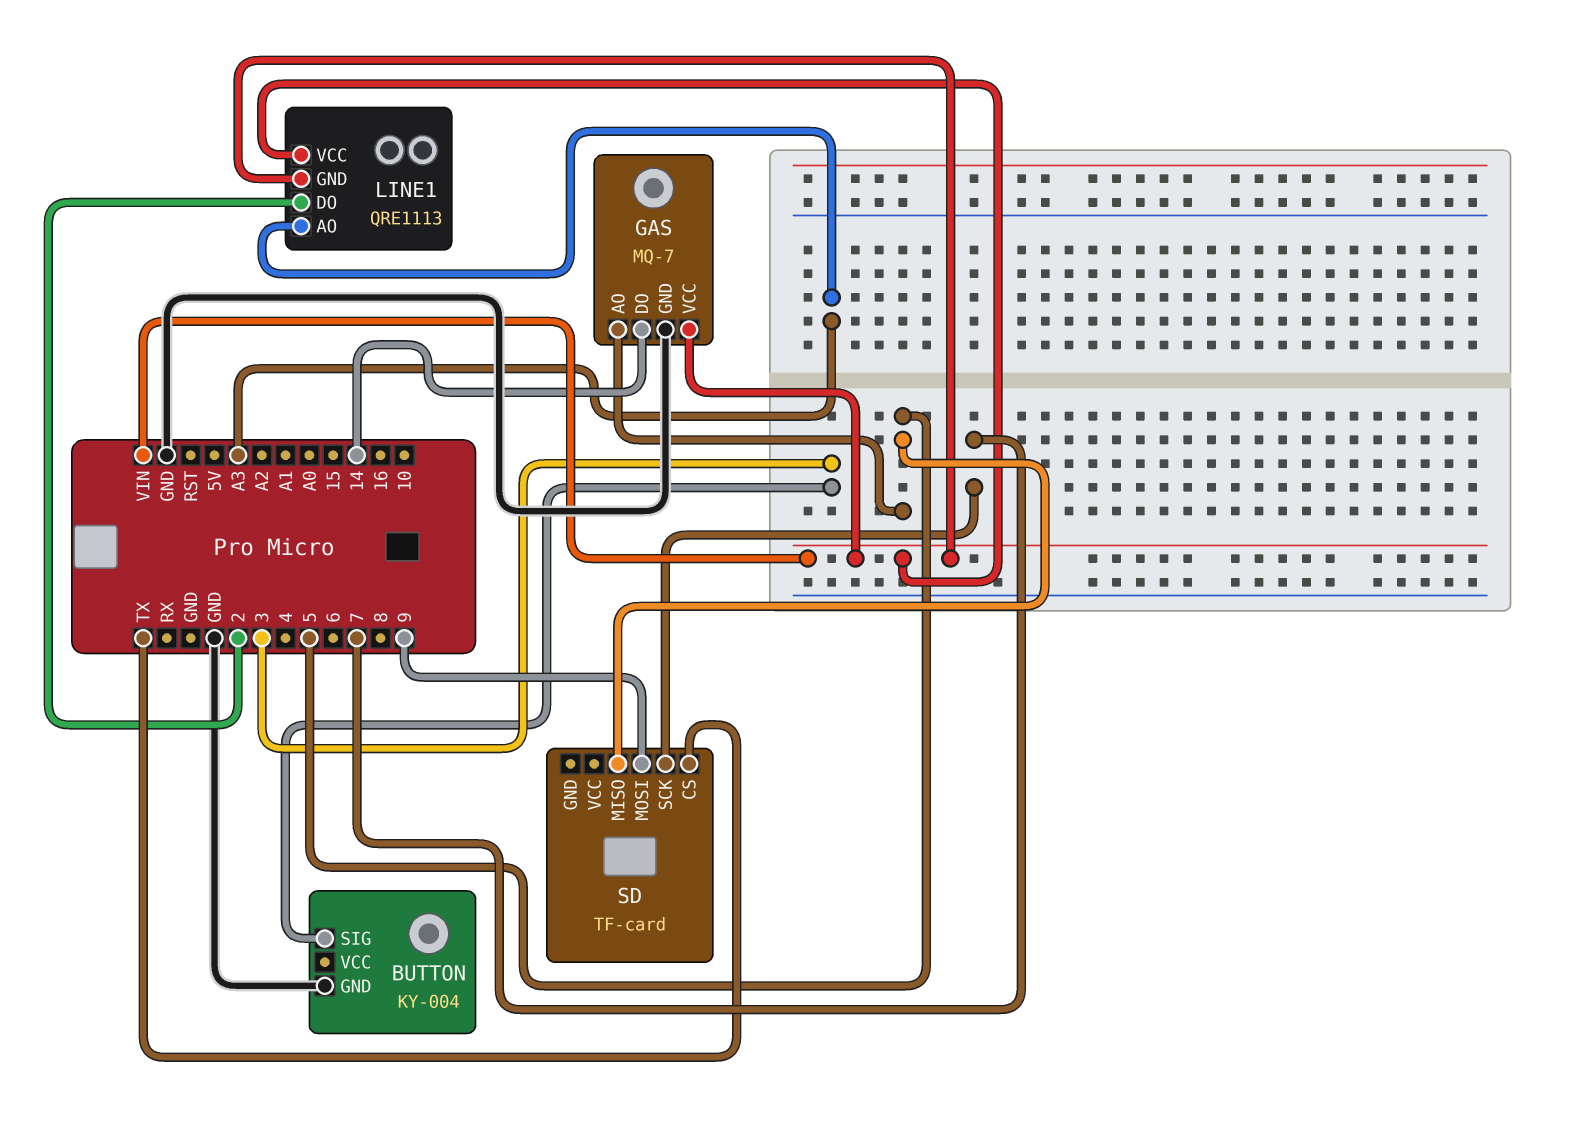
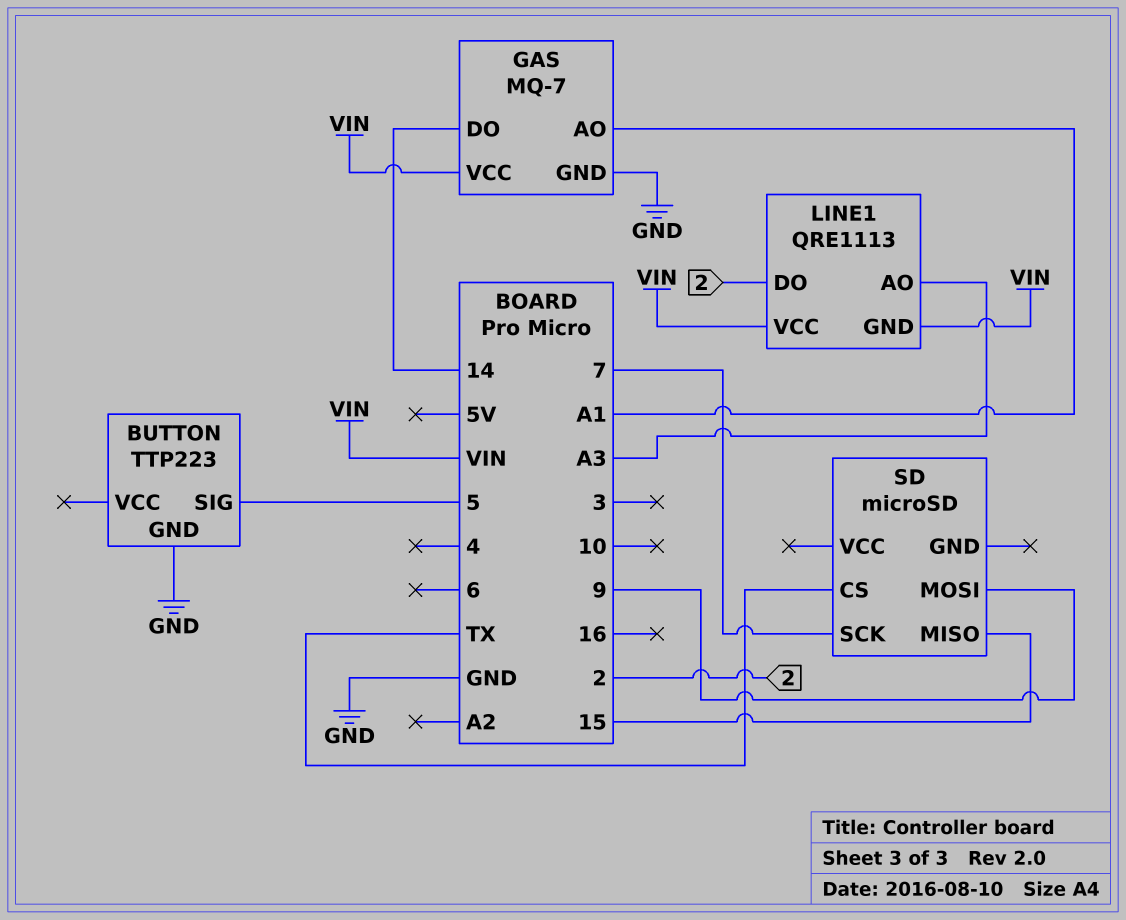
BUTTON: KY-004 -> TTP223
BUTTON pin SIG: 3 -> 5
GAS pin AO: 5 -> A1
SD: TF-card -> microSD
SD pin MISO: 5 -> 15

